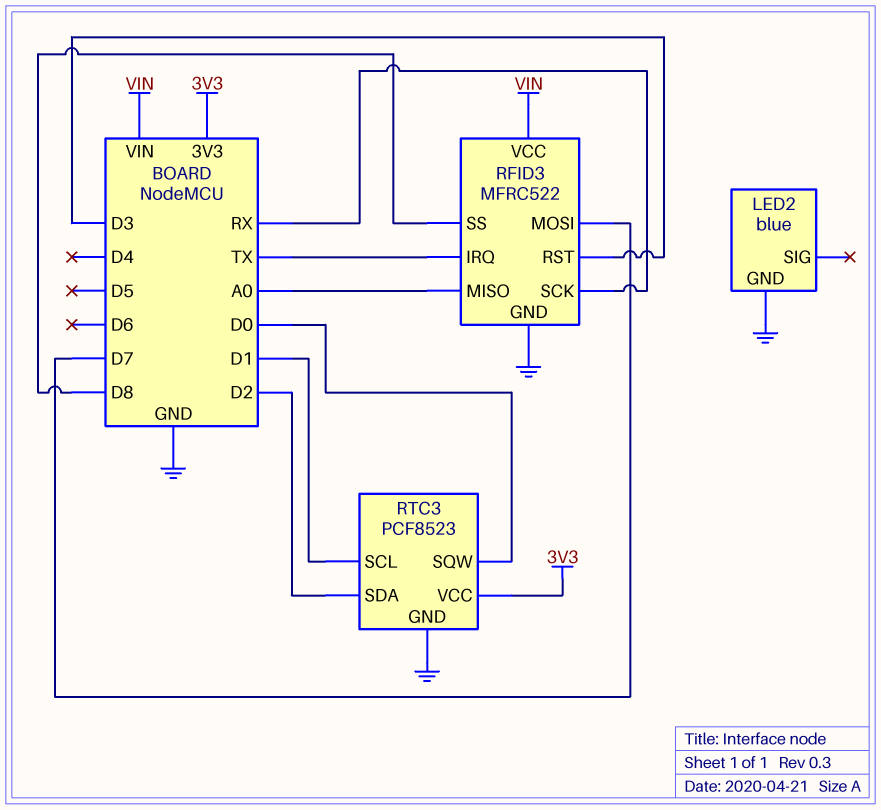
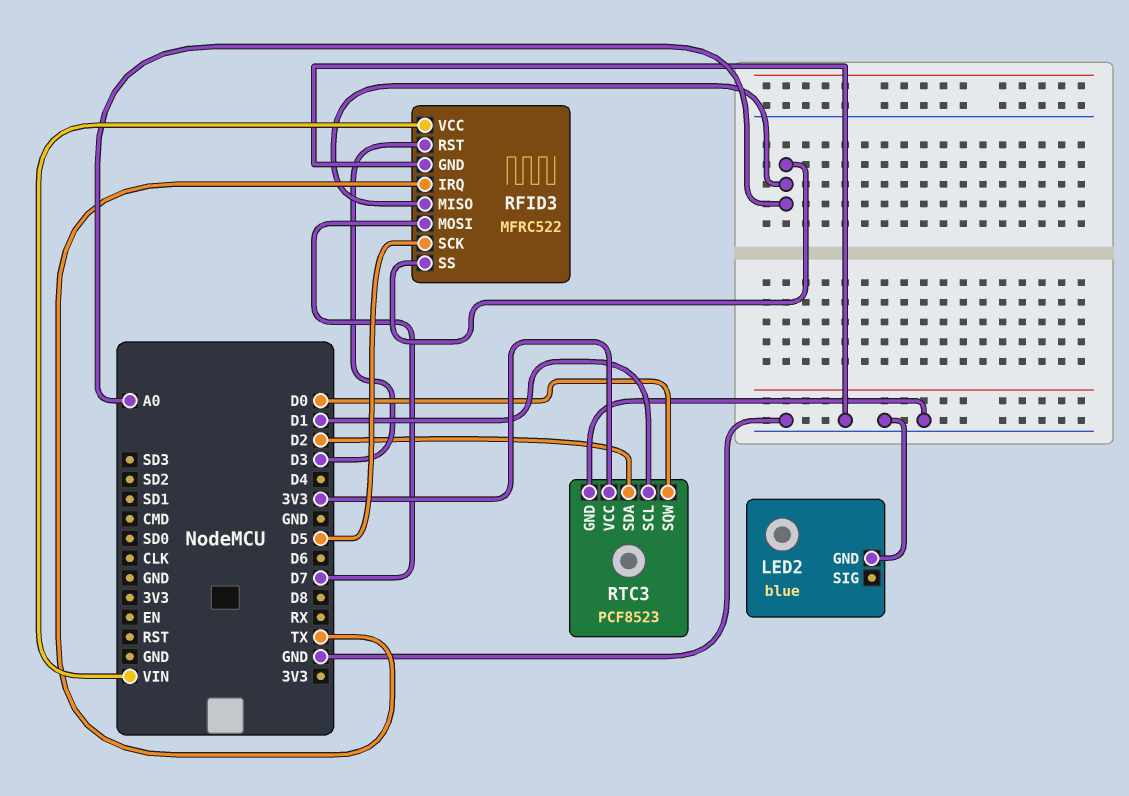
RFID3 pin SCK: RX -> D5
RFID3 pin SS: D8 -> A0

